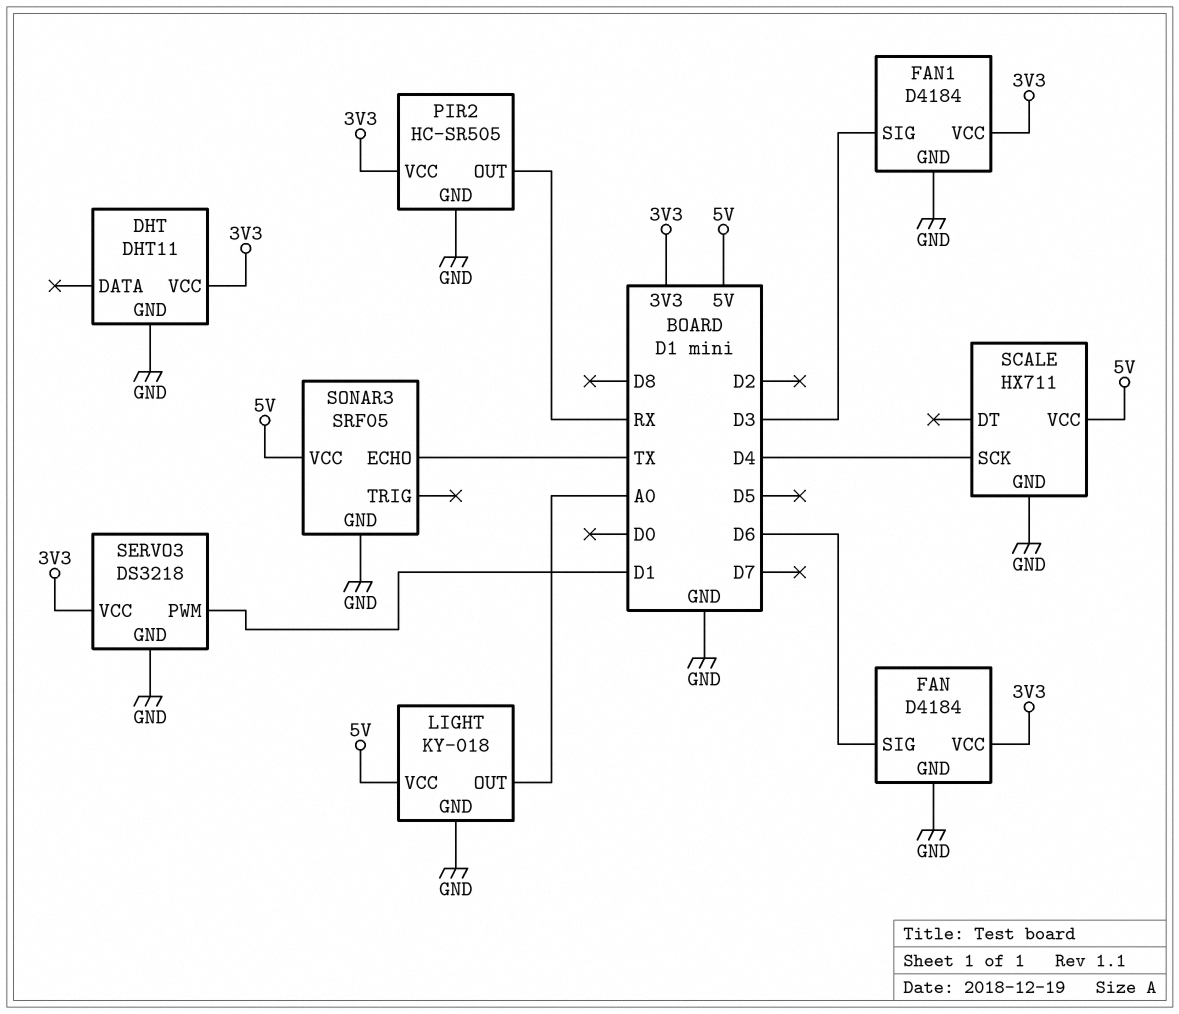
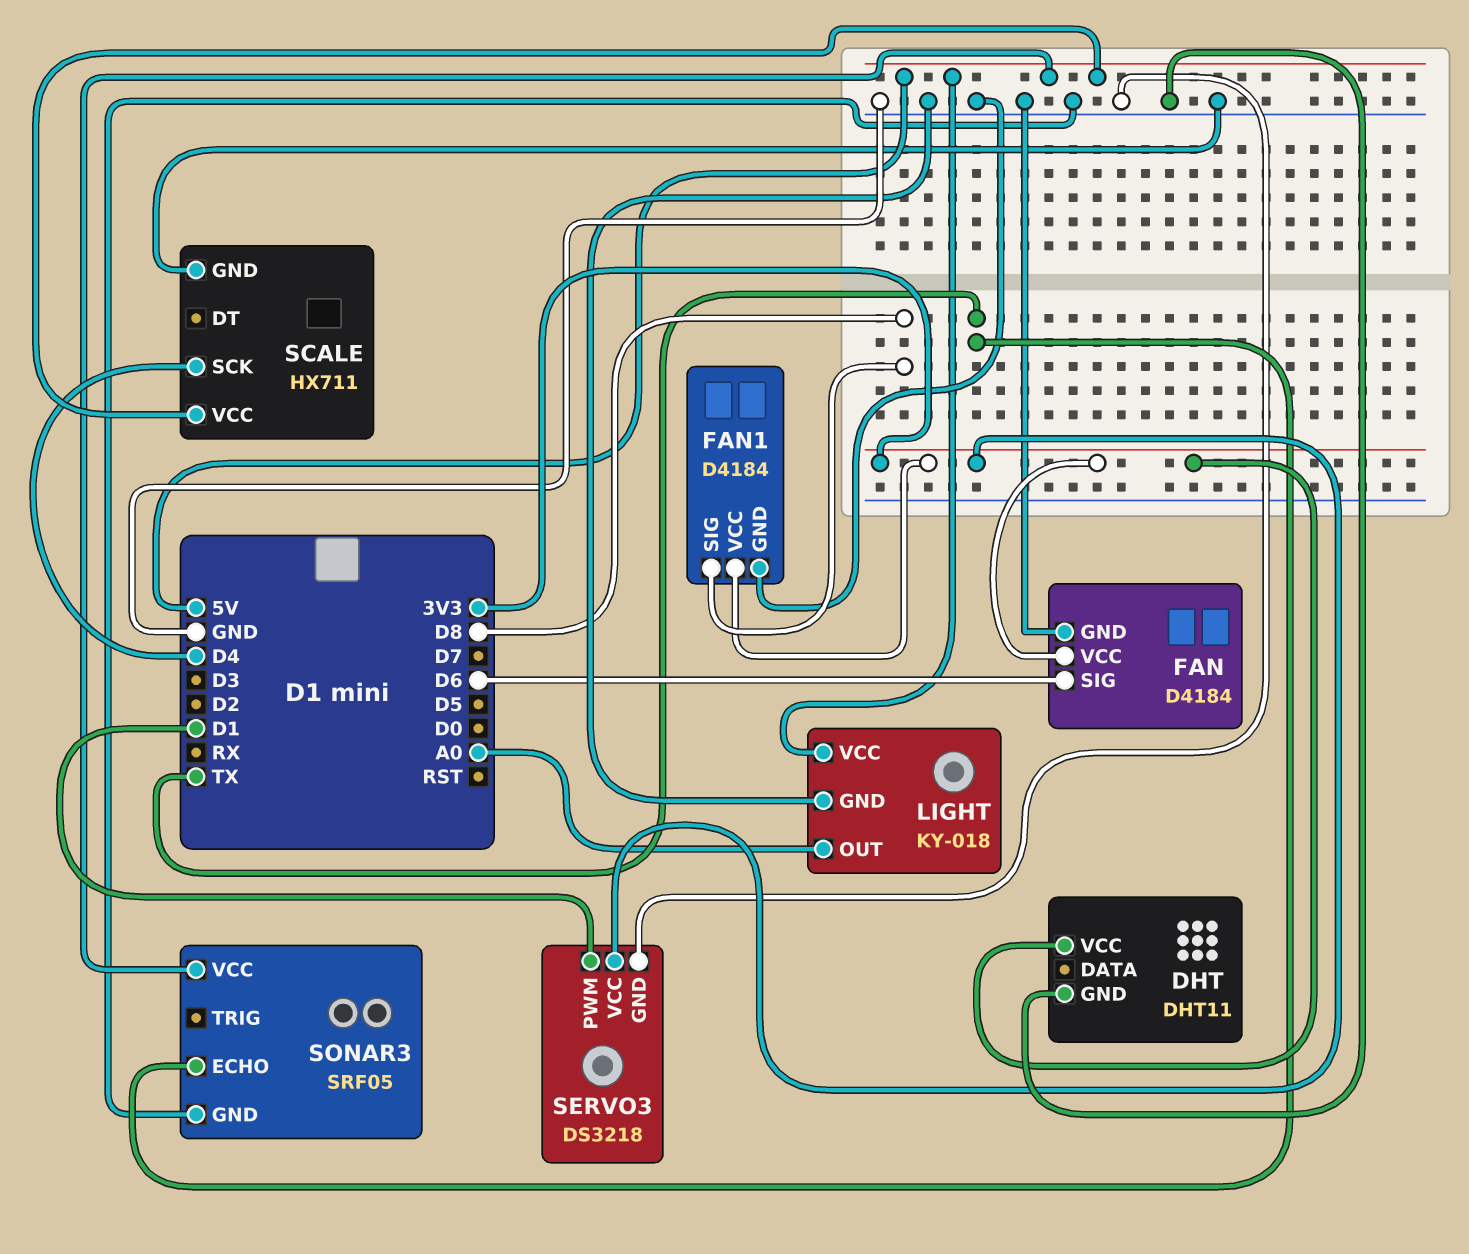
FAN1 pin SIG: D3 -> D8
PIR2: HC-SR505 -> none
PIR2 pin GND: GND -> none
PIR2 pin OUT: RX -> none
PIR2 pin VCC: 3V3 -> none

